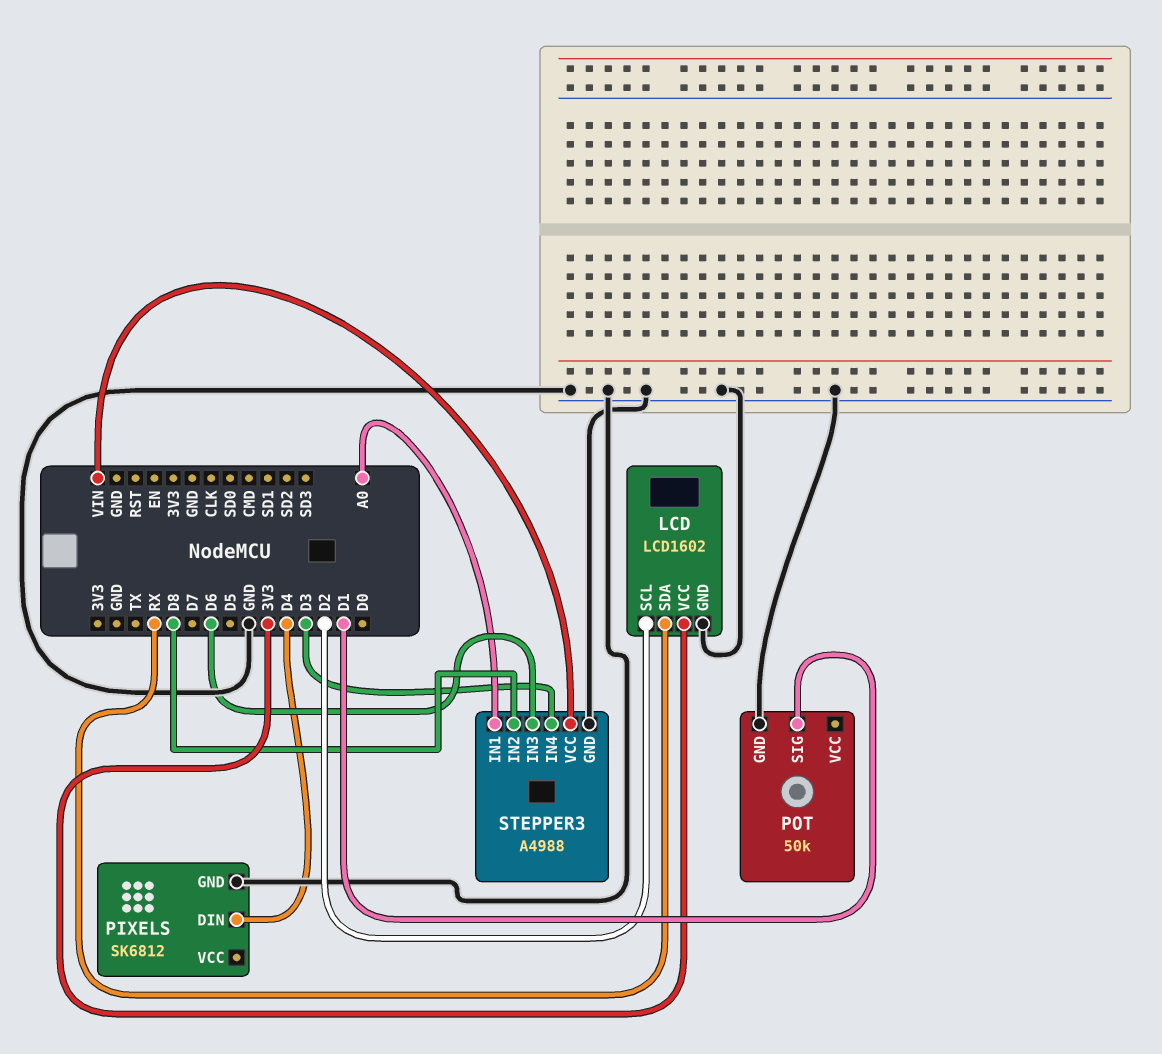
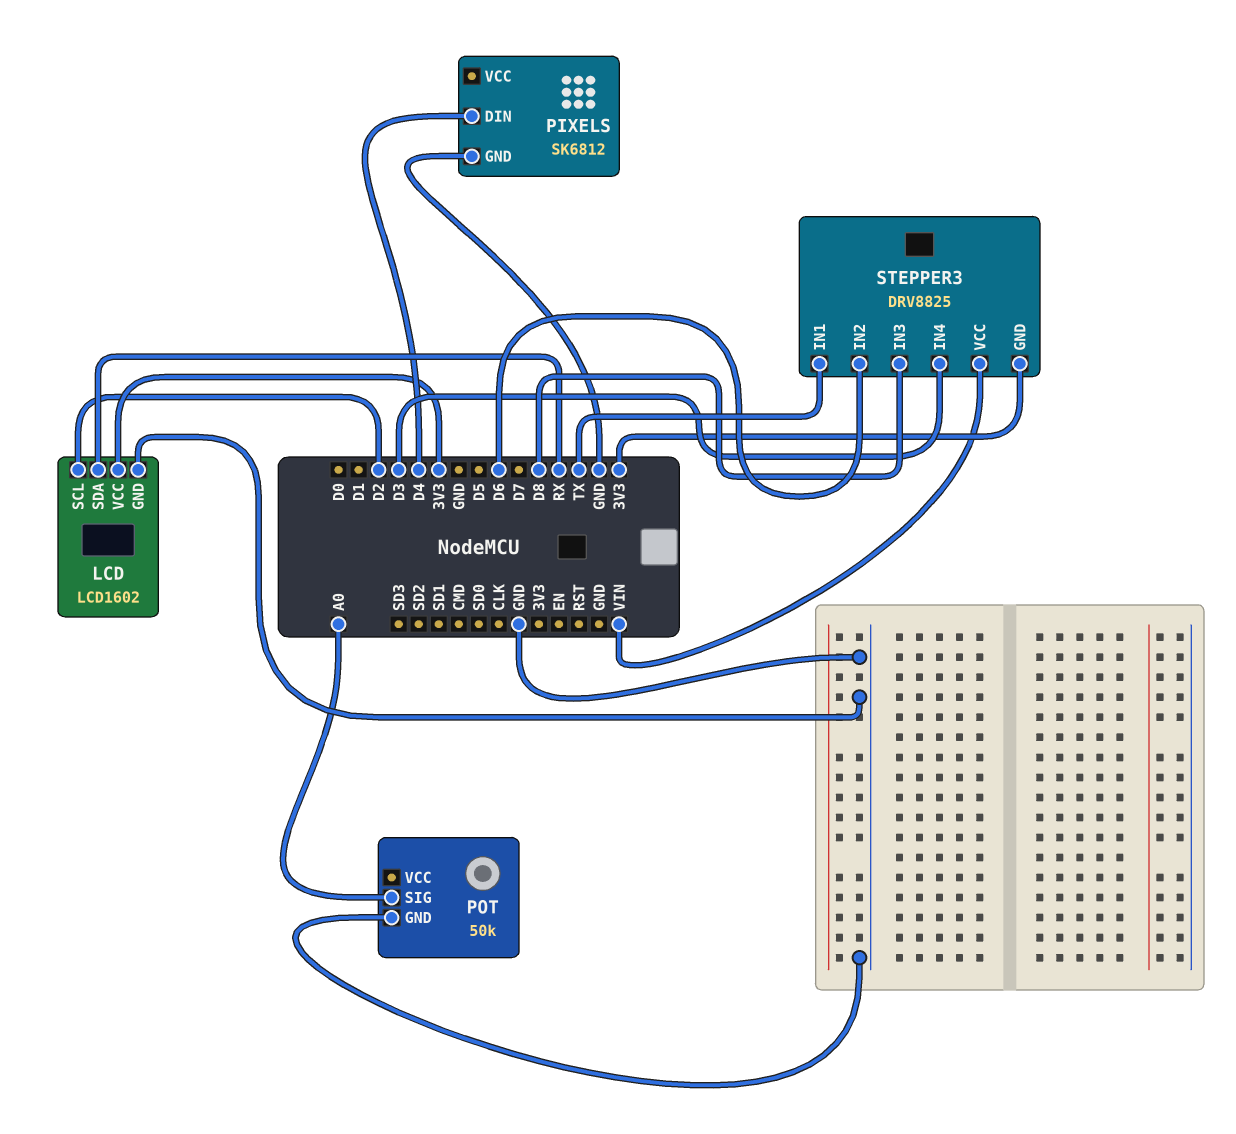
POT pin SIG: D1 -> A0
STEPPER3: A4988 -> DRV8825
STEPPER3 pin GND: GND -> 3V3
STEPPER3 pin IN1: A0 -> TX
STEPPER3 pin IN2: D8 -> D6
STEPPER3 pin IN3: D6 -> D8

